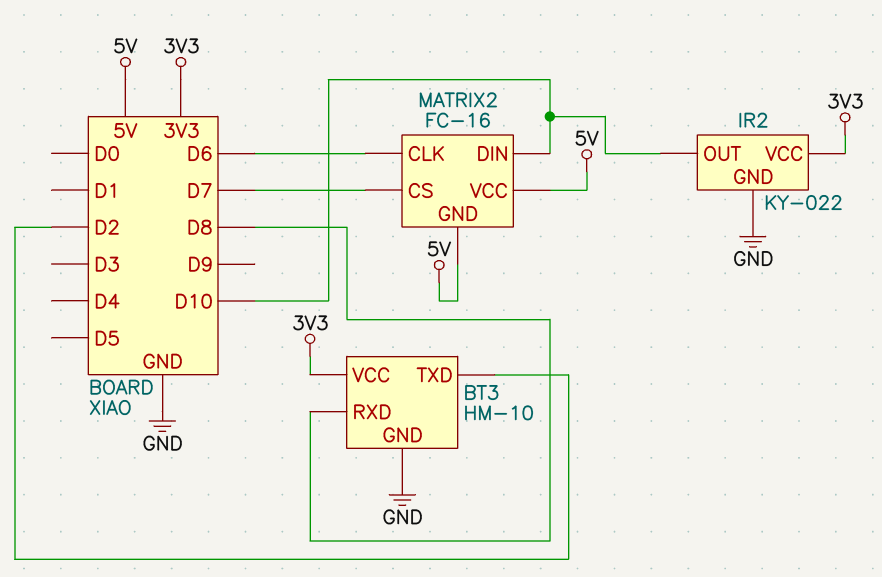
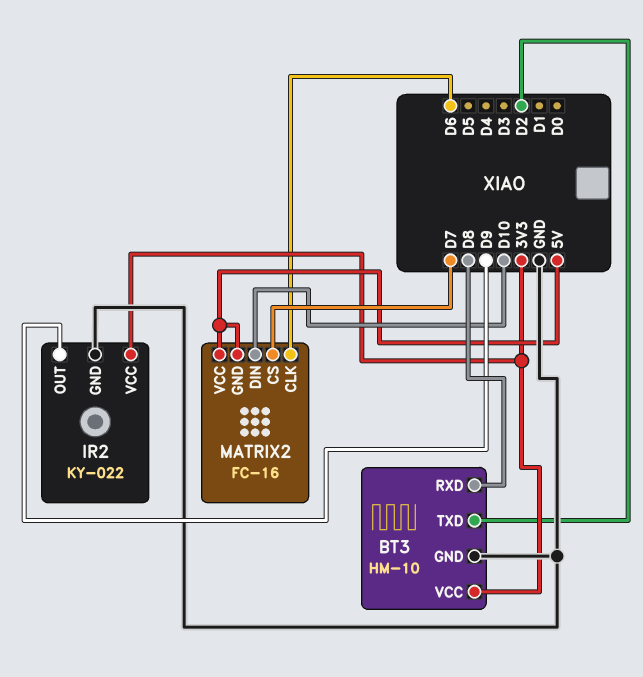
IR2 pin OUT: D10 -> D9

